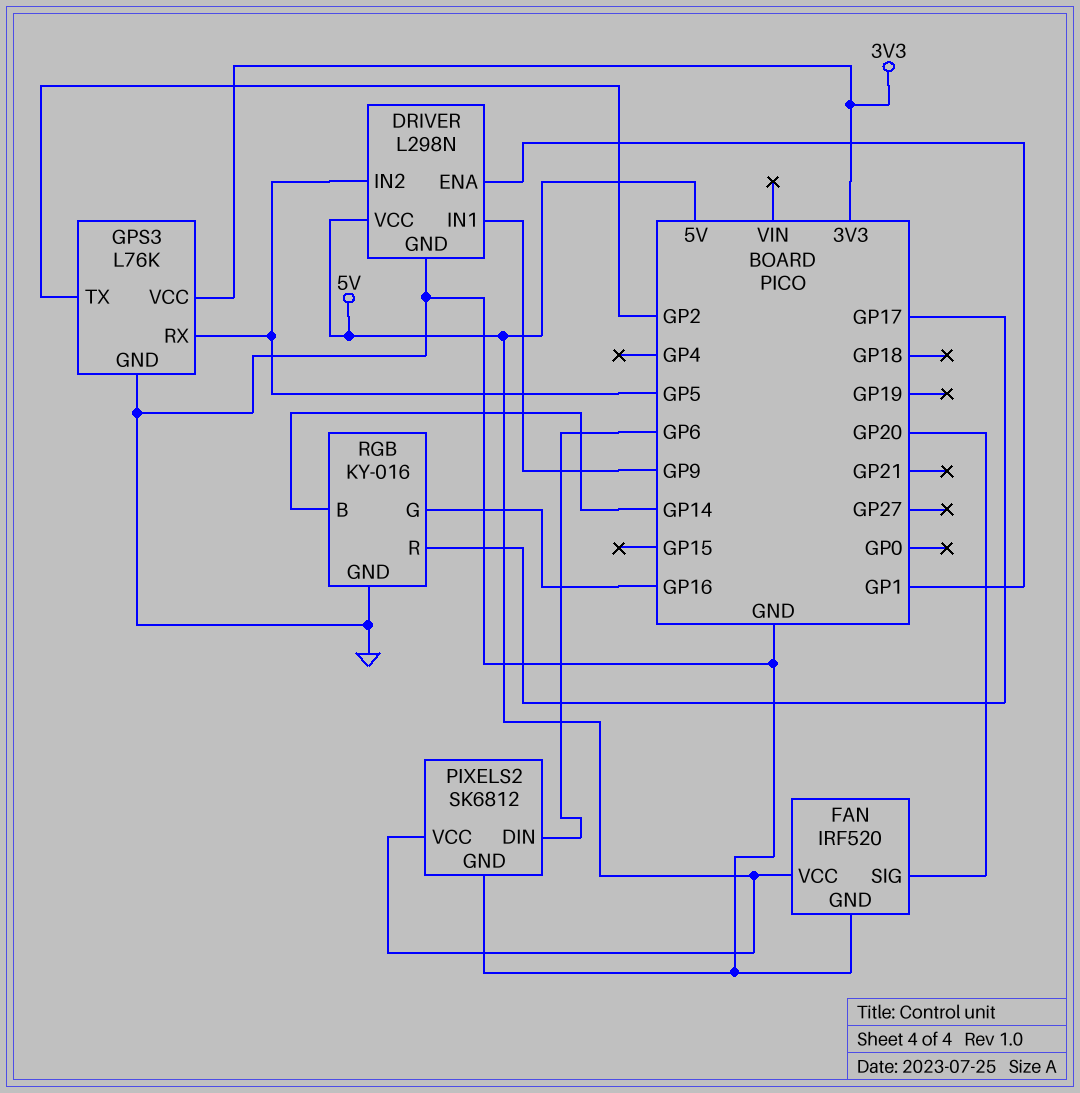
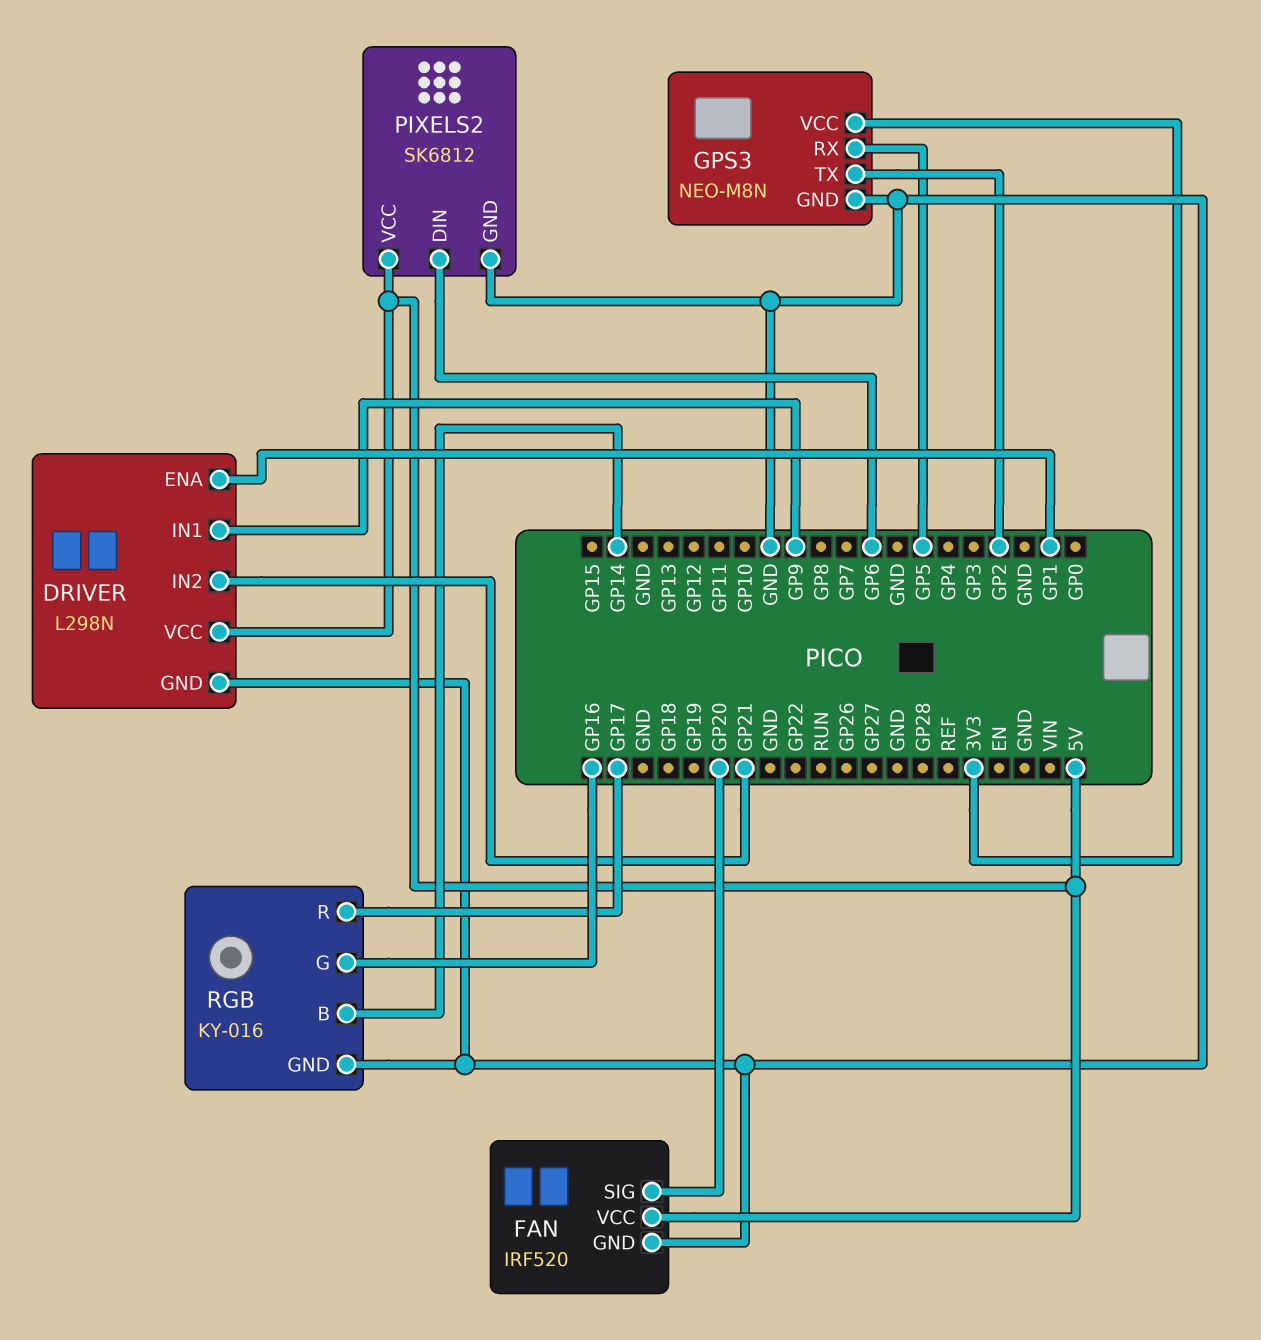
DRIVER pin IN2: GP5 -> GP21
GPS3: L76K -> NEO-M8N

